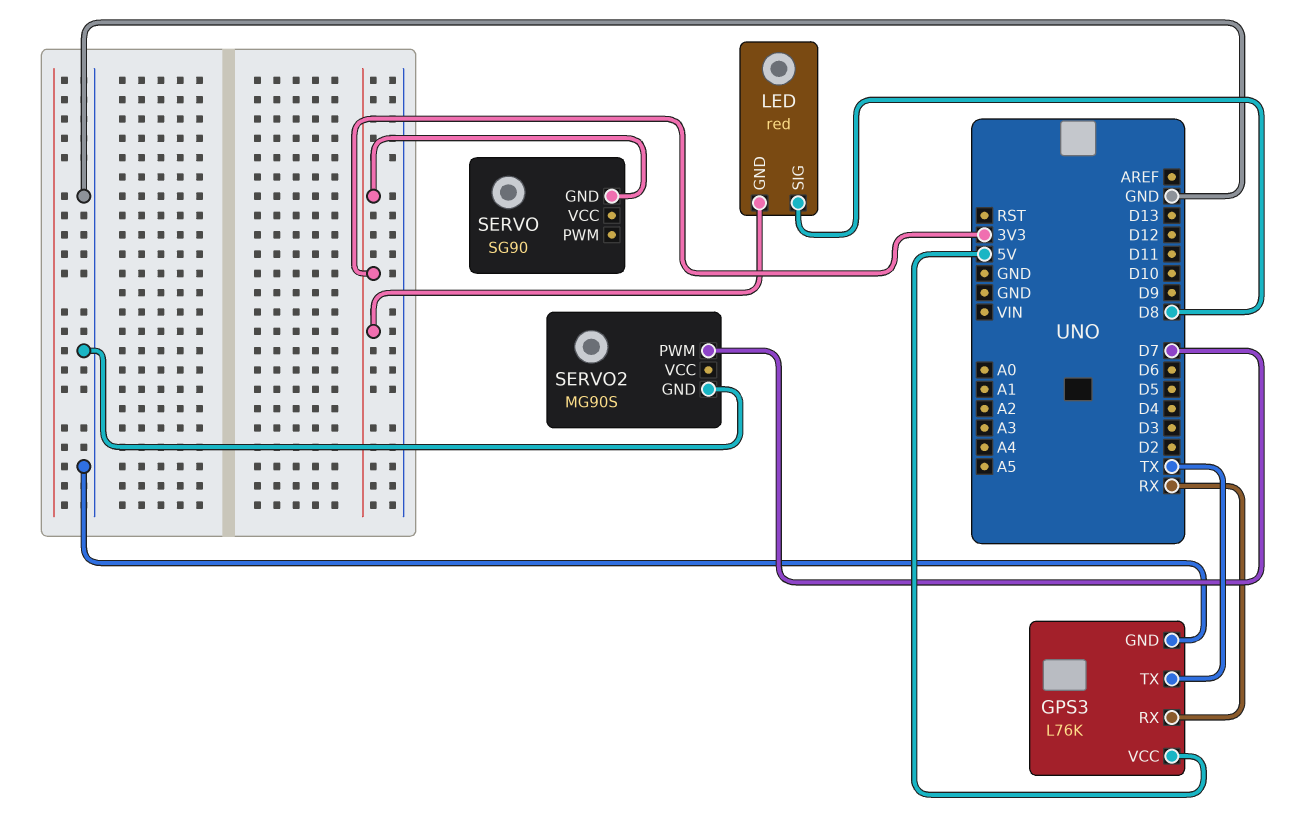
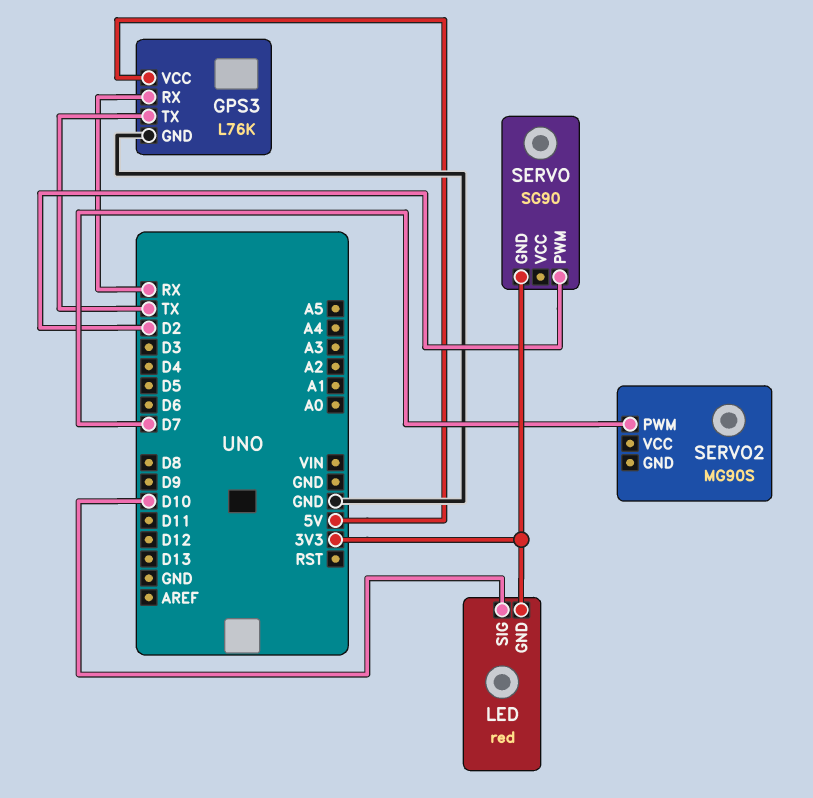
LED pin SIG: D8 -> D10
SERVO pin PWM: none -> D2
SERVO2 pin GND: GND -> none

